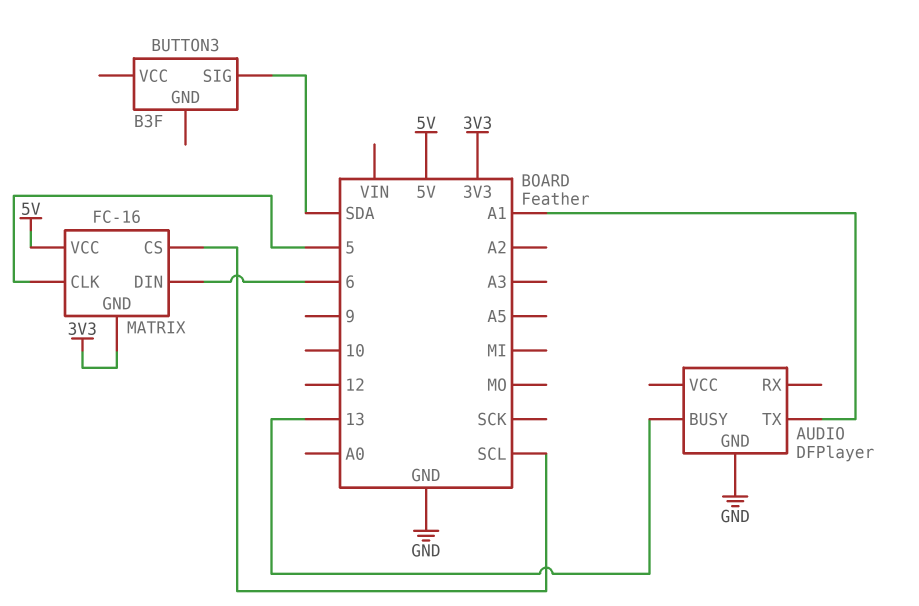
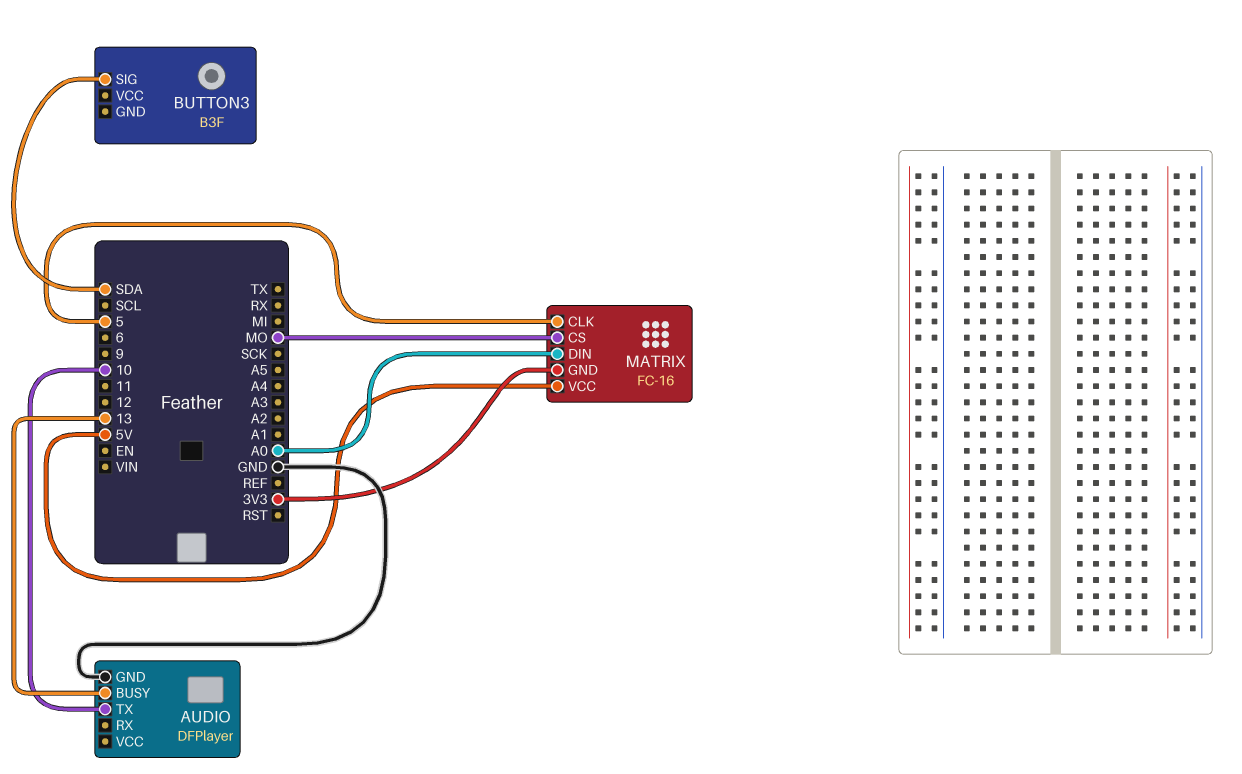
AUDIO pin TX: A1 -> 10
MATRIX pin CS: SCL -> MO
MATRIX pin DIN: 6 -> A0

